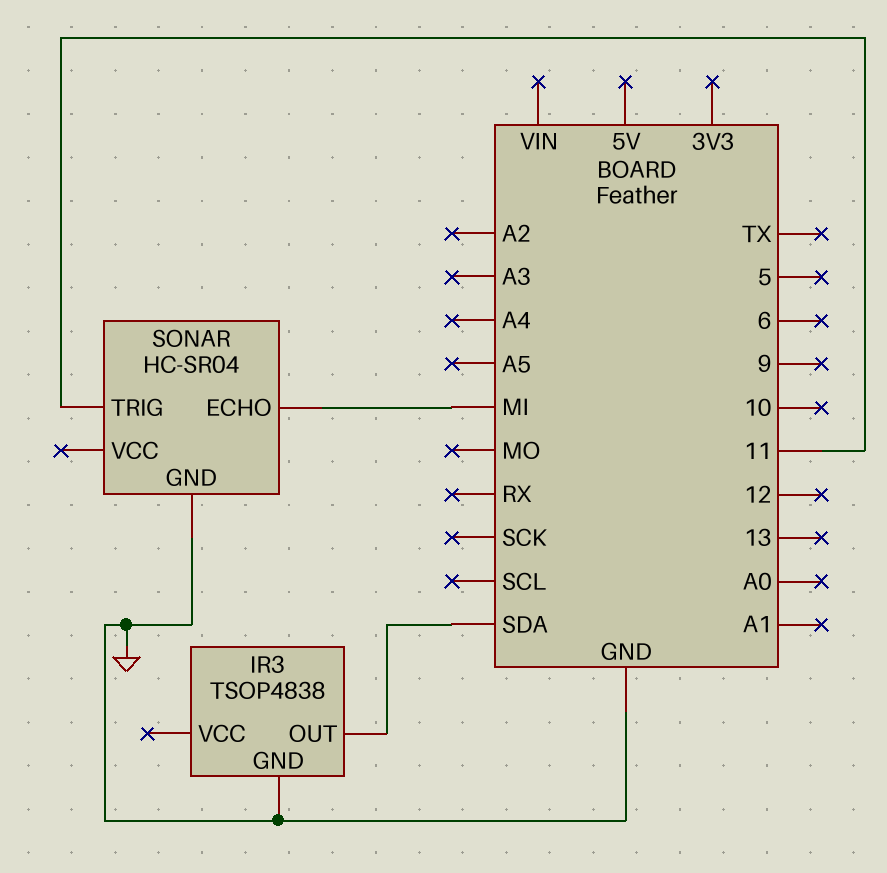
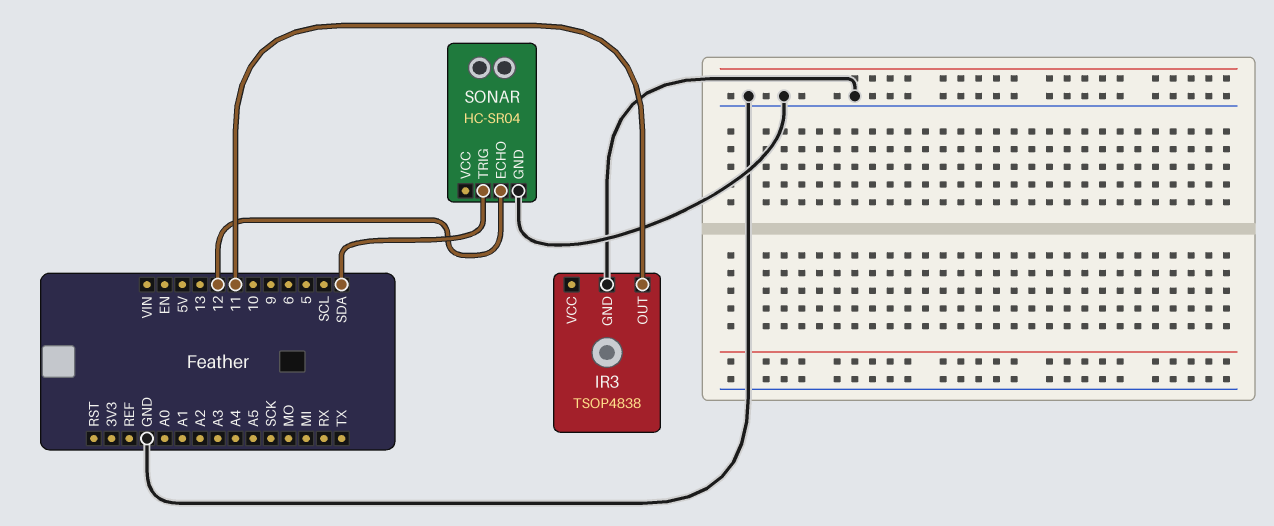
IR3 pin OUT: SDA -> 11
SONAR pin ECHO: MI -> 12
SONAR pin TRIG: 11 -> SDA

